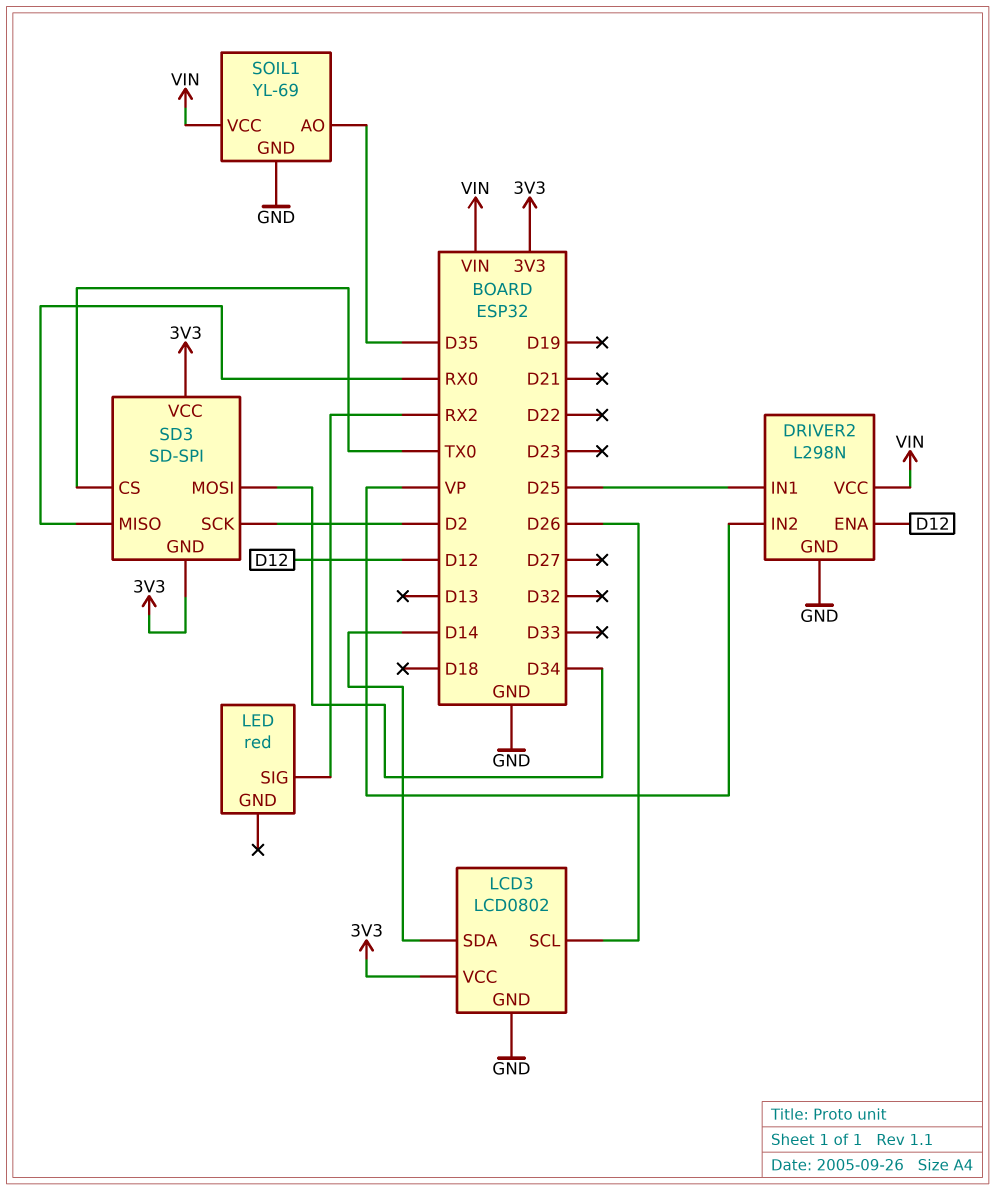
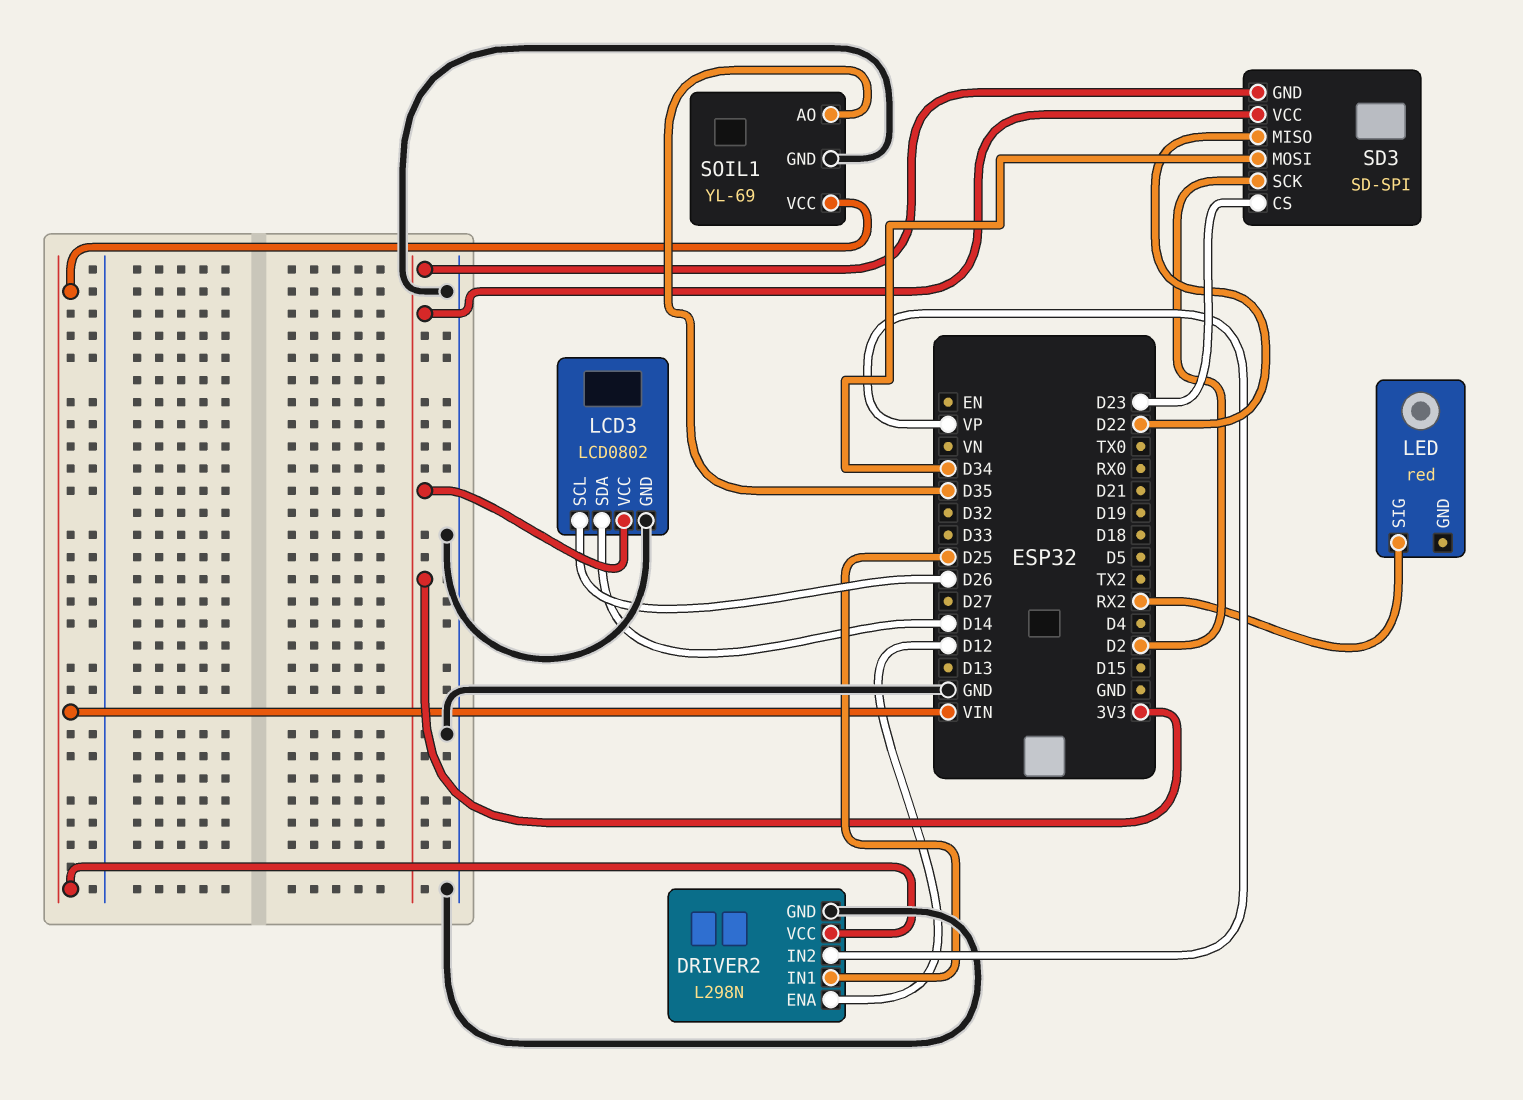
SD3 pin CS: TX0 -> D23
SD3 pin MISO: RX0 -> D22

